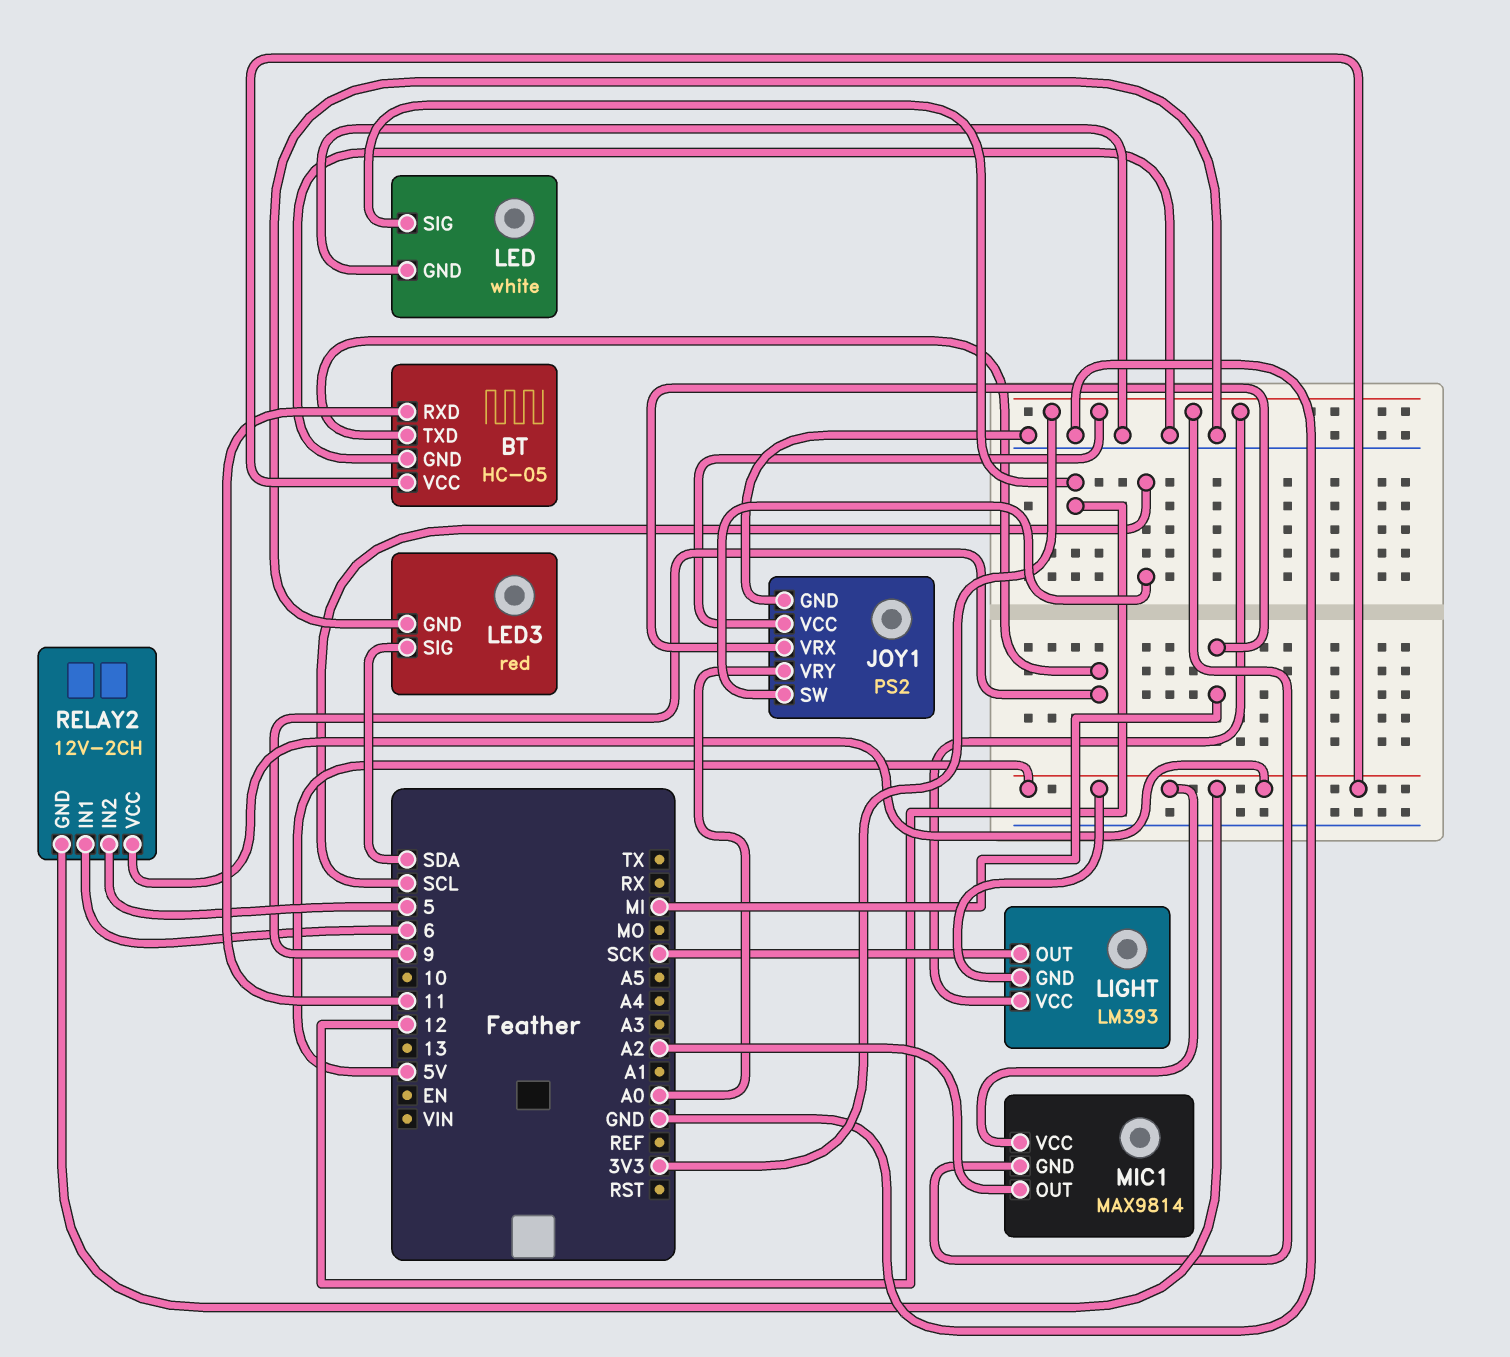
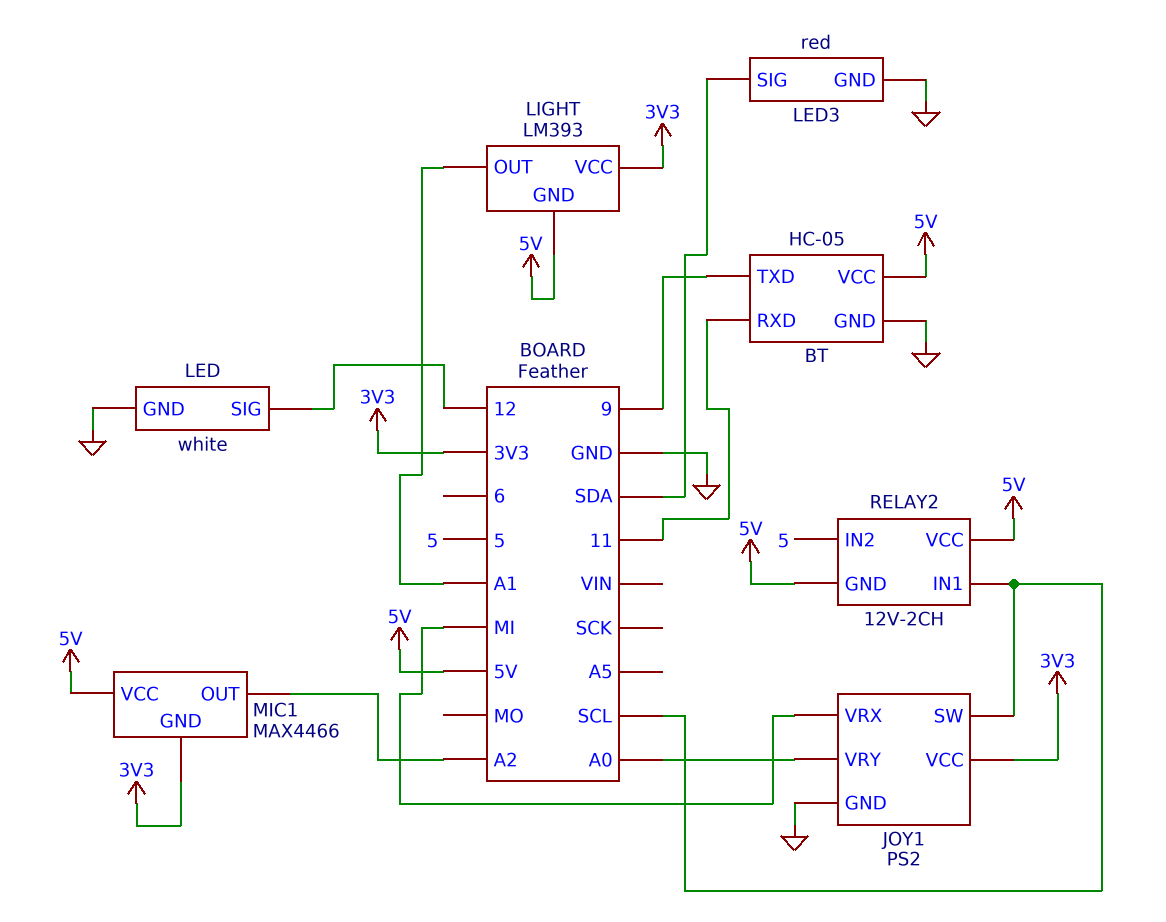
LIGHT pin OUT: SCK -> A1
MIC1: MAX9814 -> MAX4466
RELAY2 pin IN1: 6 -> SCL

